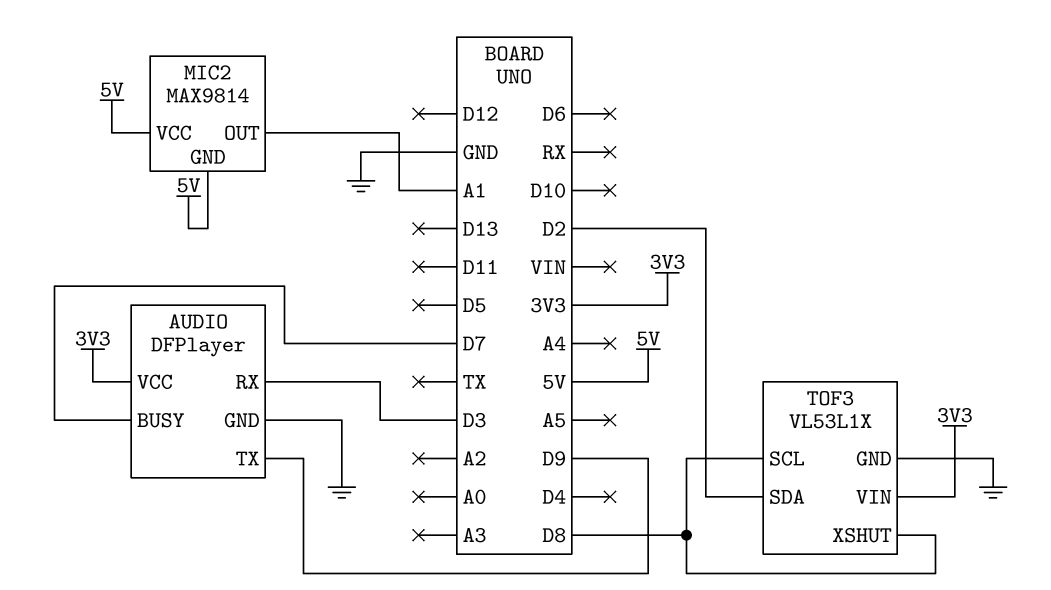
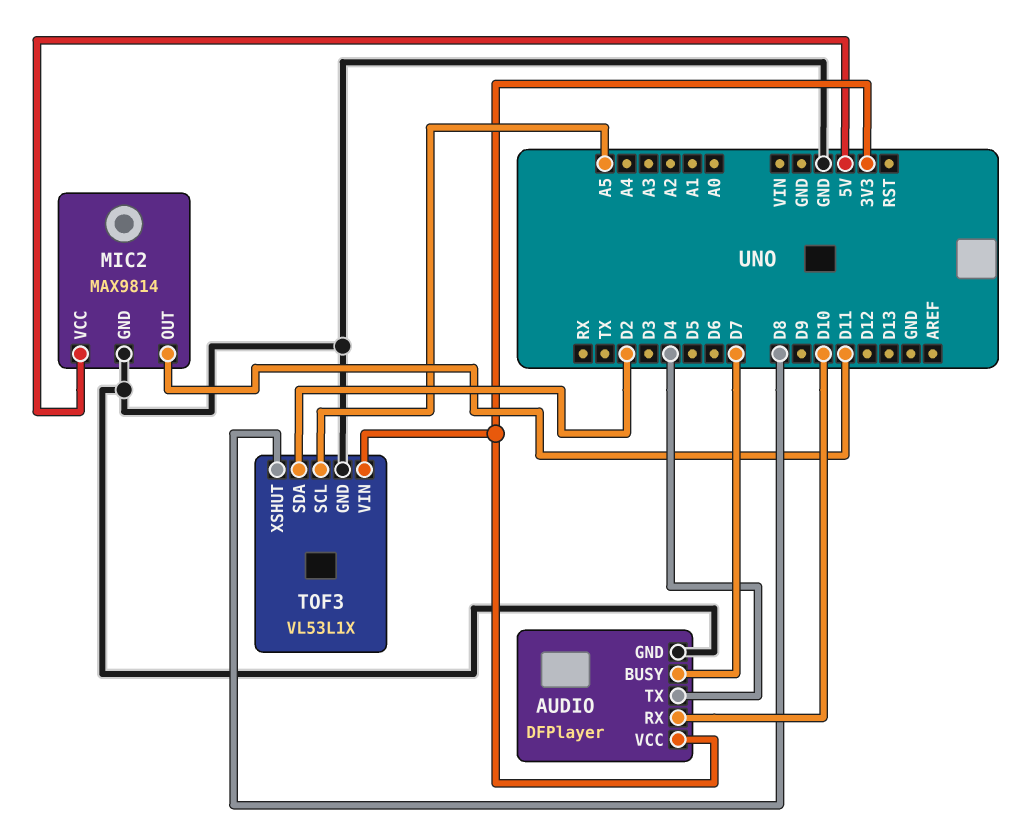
AUDIO pin RX: D3 -> D10
AUDIO pin TX: D9 -> D4
MIC2 pin GND: 5V -> GND
MIC2 pin OUT: A1 -> D11
TOF3 pin SCL: D8 -> A5

